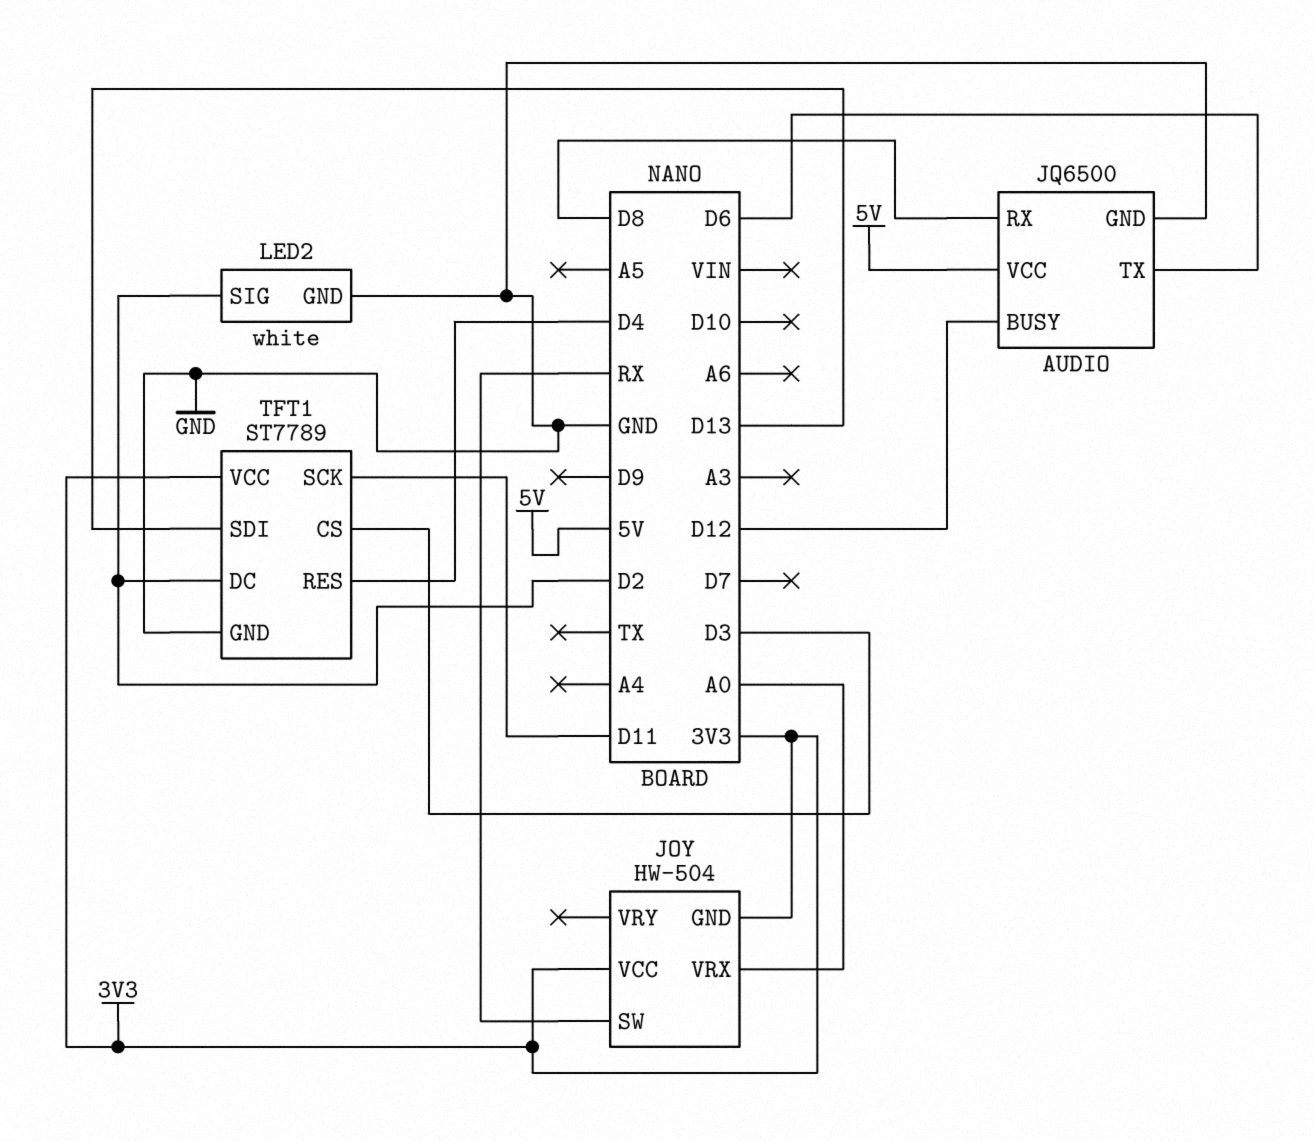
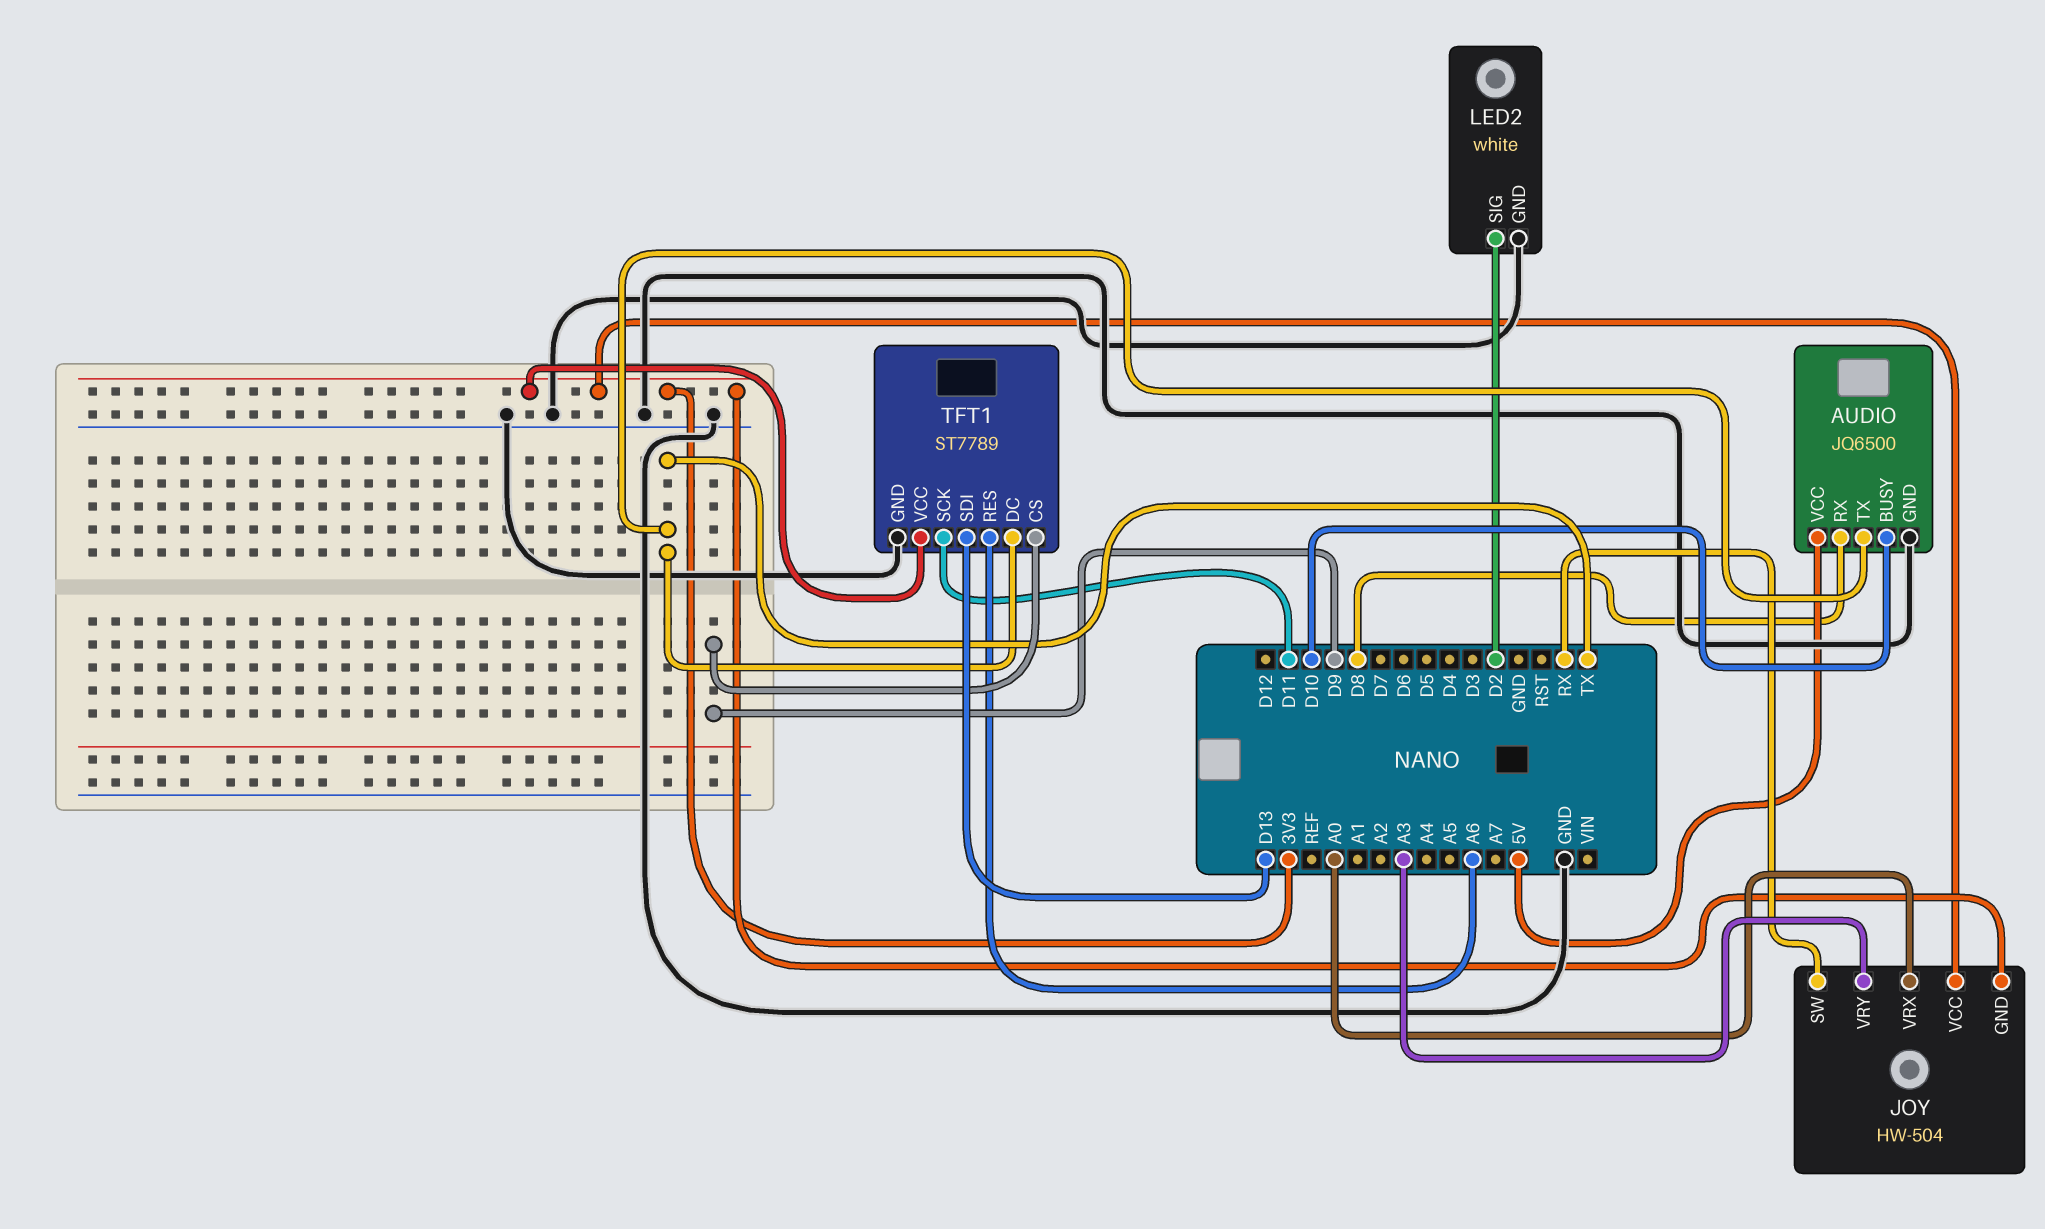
AUDIO pin BUSY: D12 -> D10
AUDIO pin TX: D6 -> TX
JOY pin VRY: none -> A3
TFT1 pin CS: D3 -> D9
TFT1 pin DC: D2 -> TX
TFT1 pin RES: D4 -> A6

